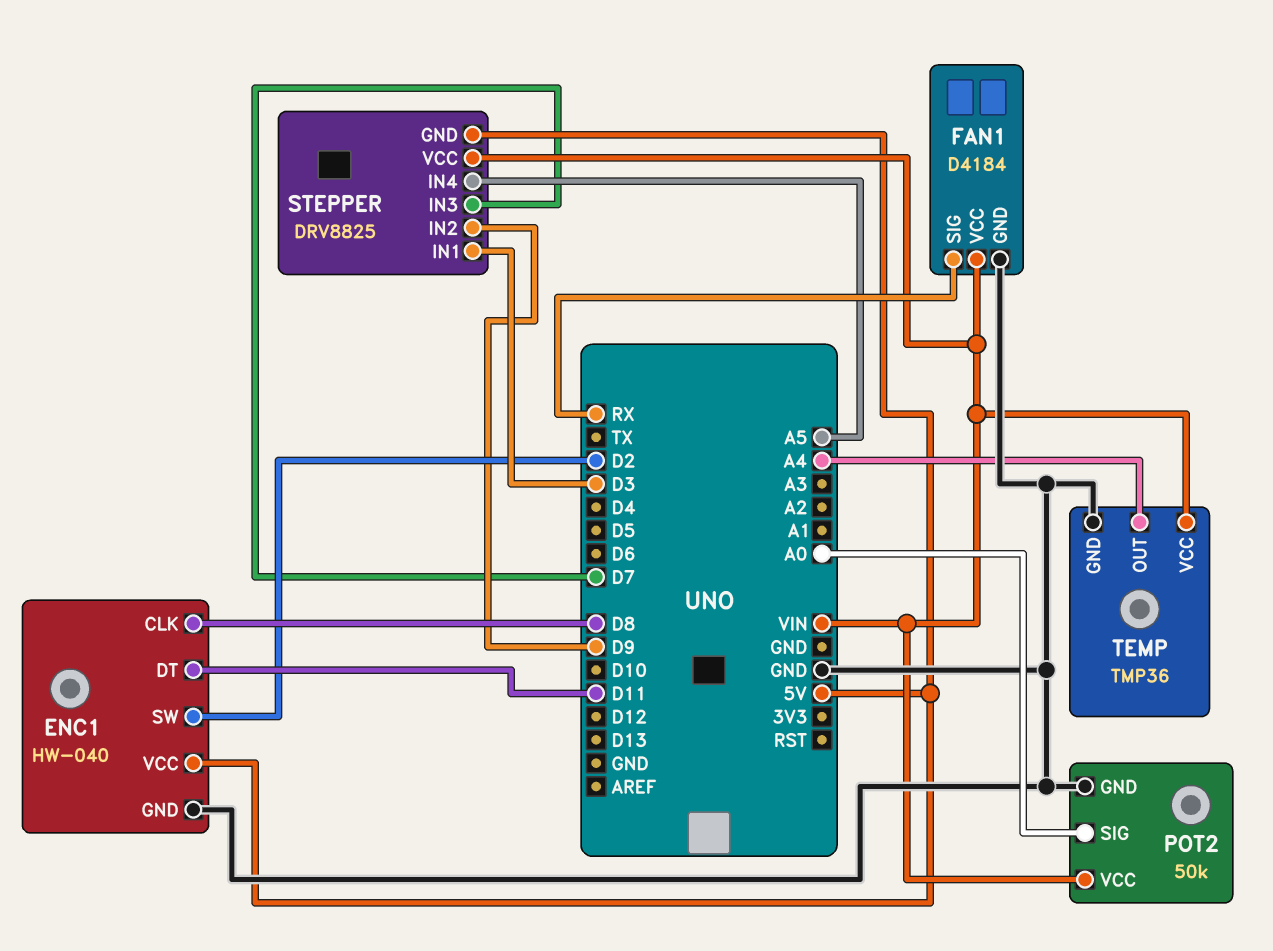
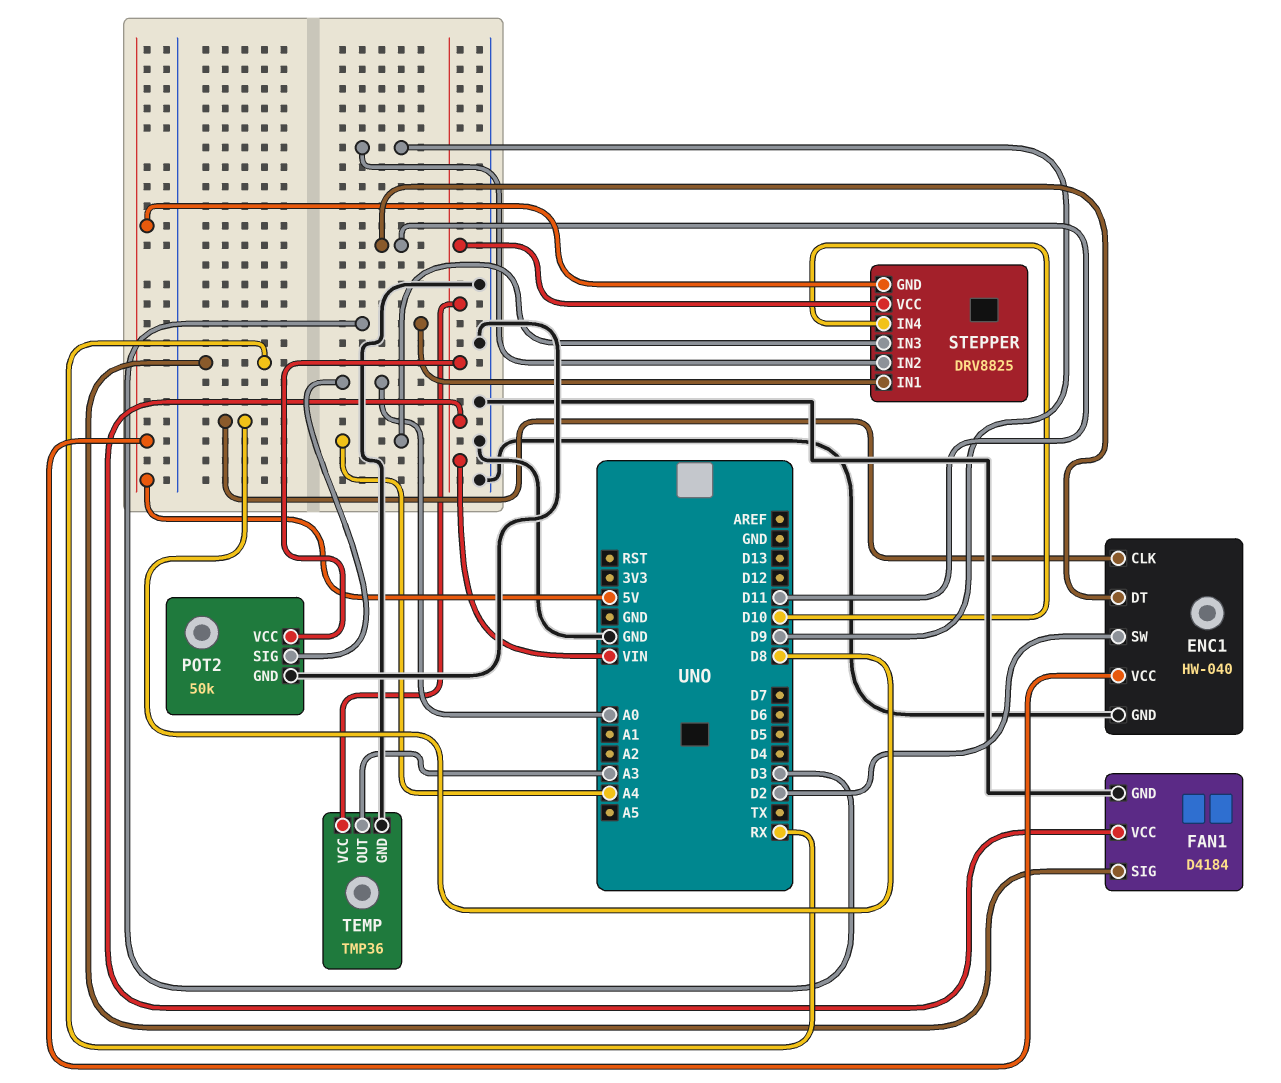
STEPPER pin IN3: D7 -> A4
STEPPER pin IN4: A5 -> D10
TEMP pin OUT: A4 -> A3

